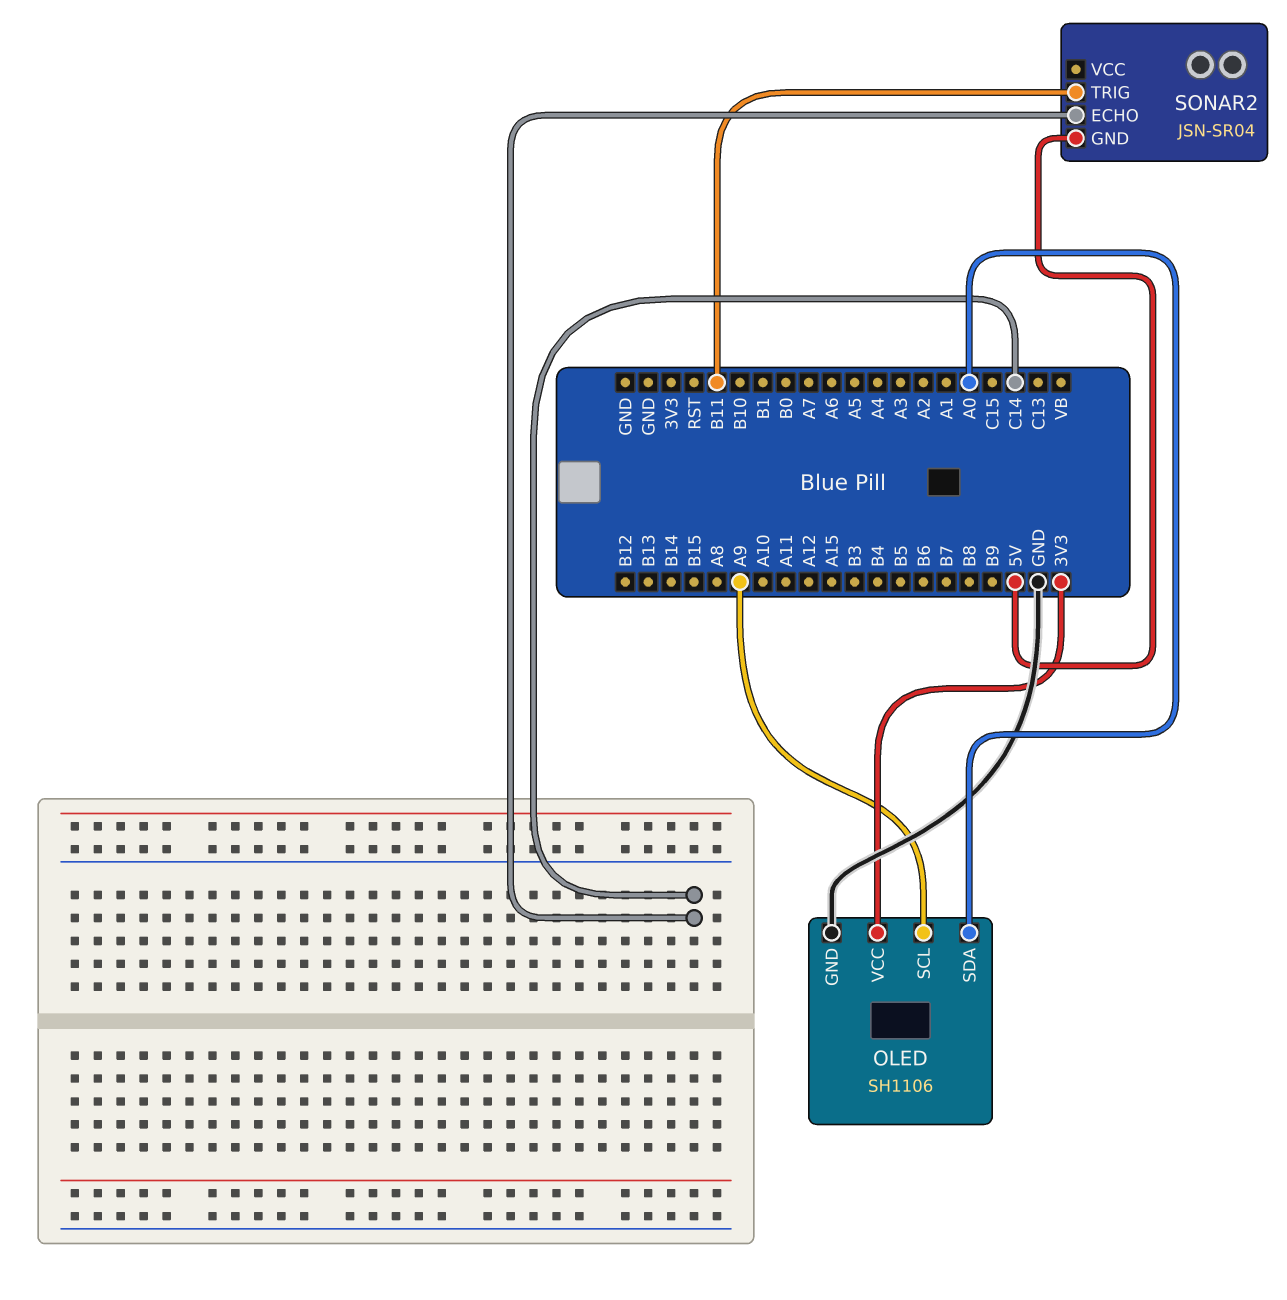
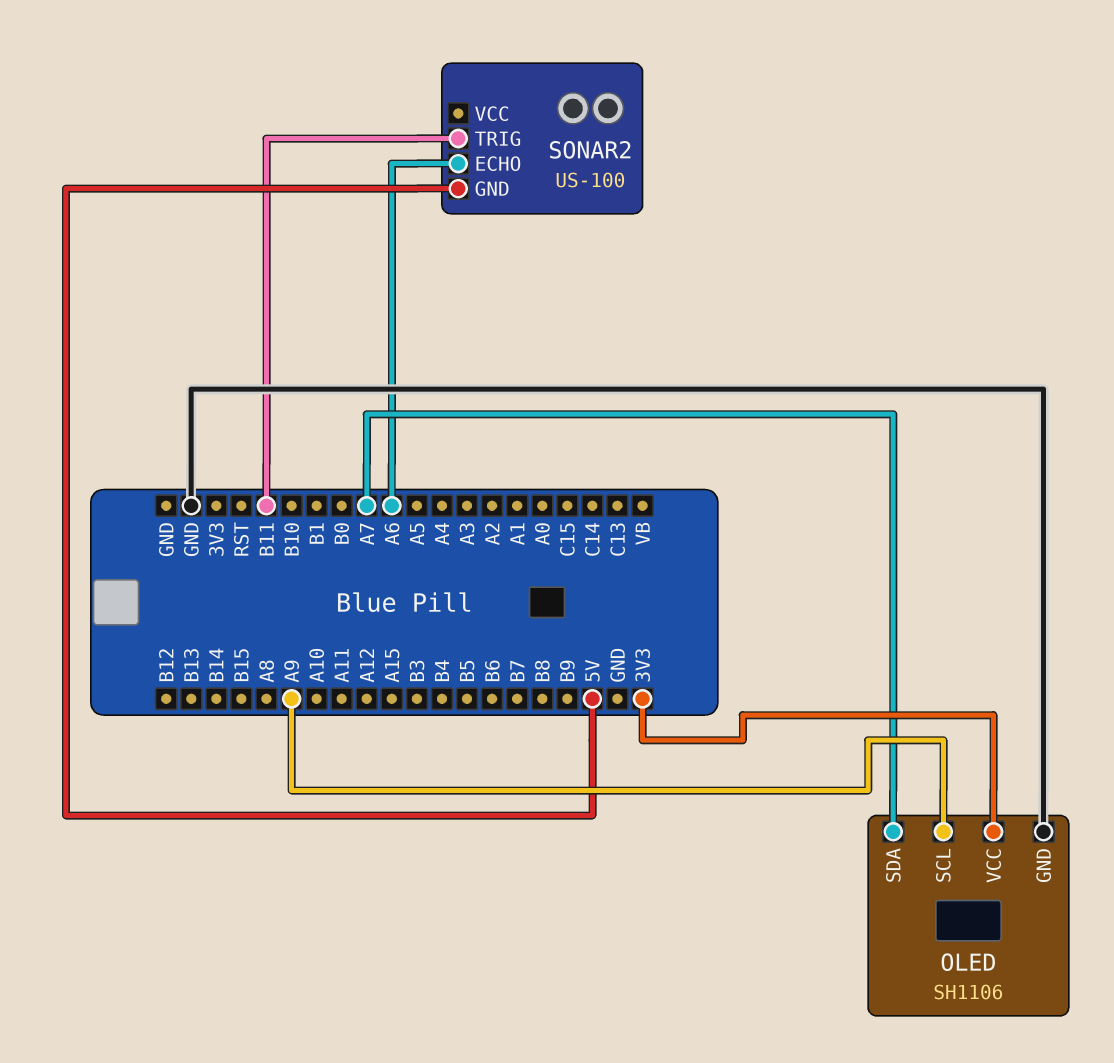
OLED pin SDA: A0 -> A7
SONAR2: JSN-SR04 -> US-100
SONAR2 pin ECHO: C14 -> A6

